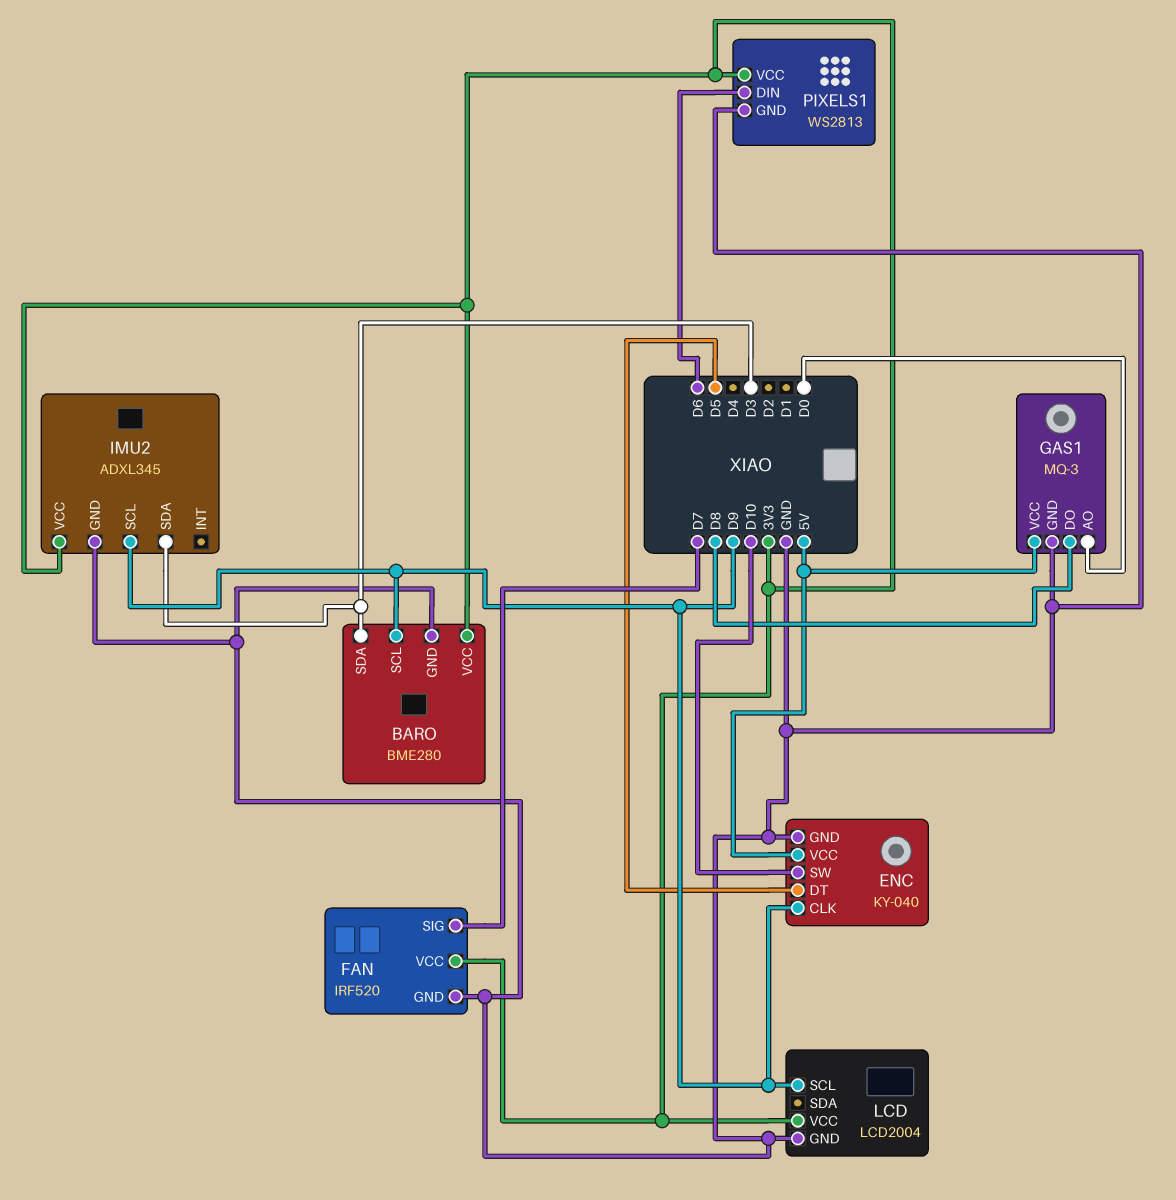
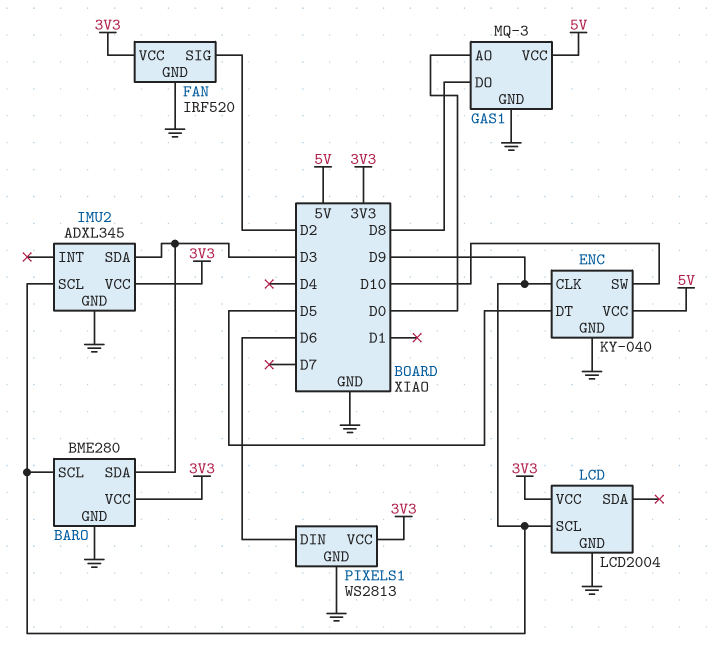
FAN pin SIG: D7 -> D2

